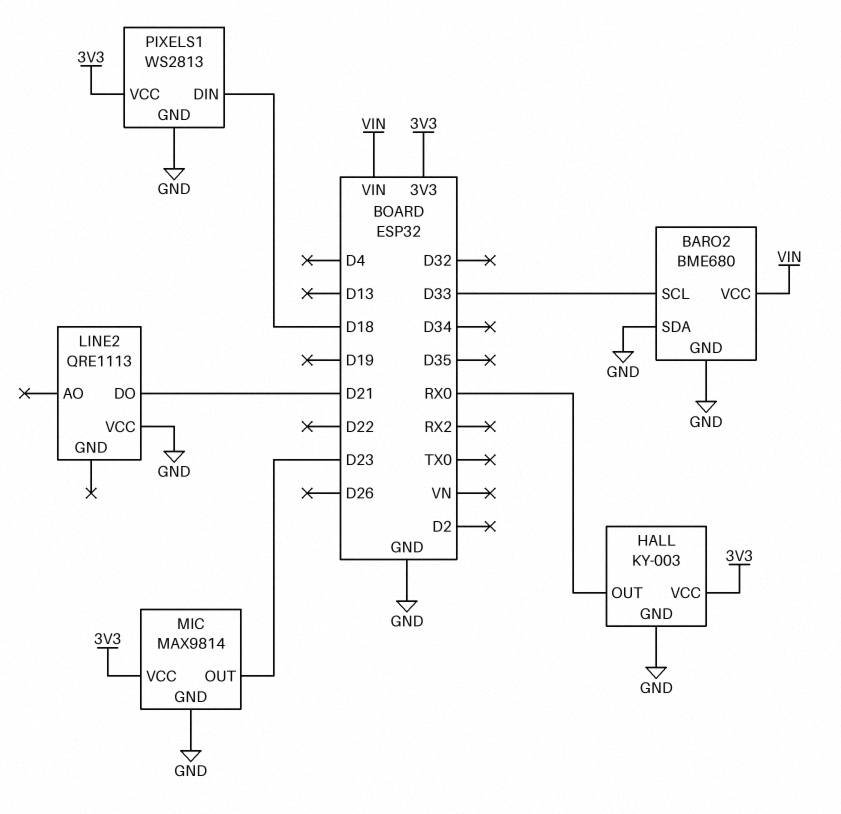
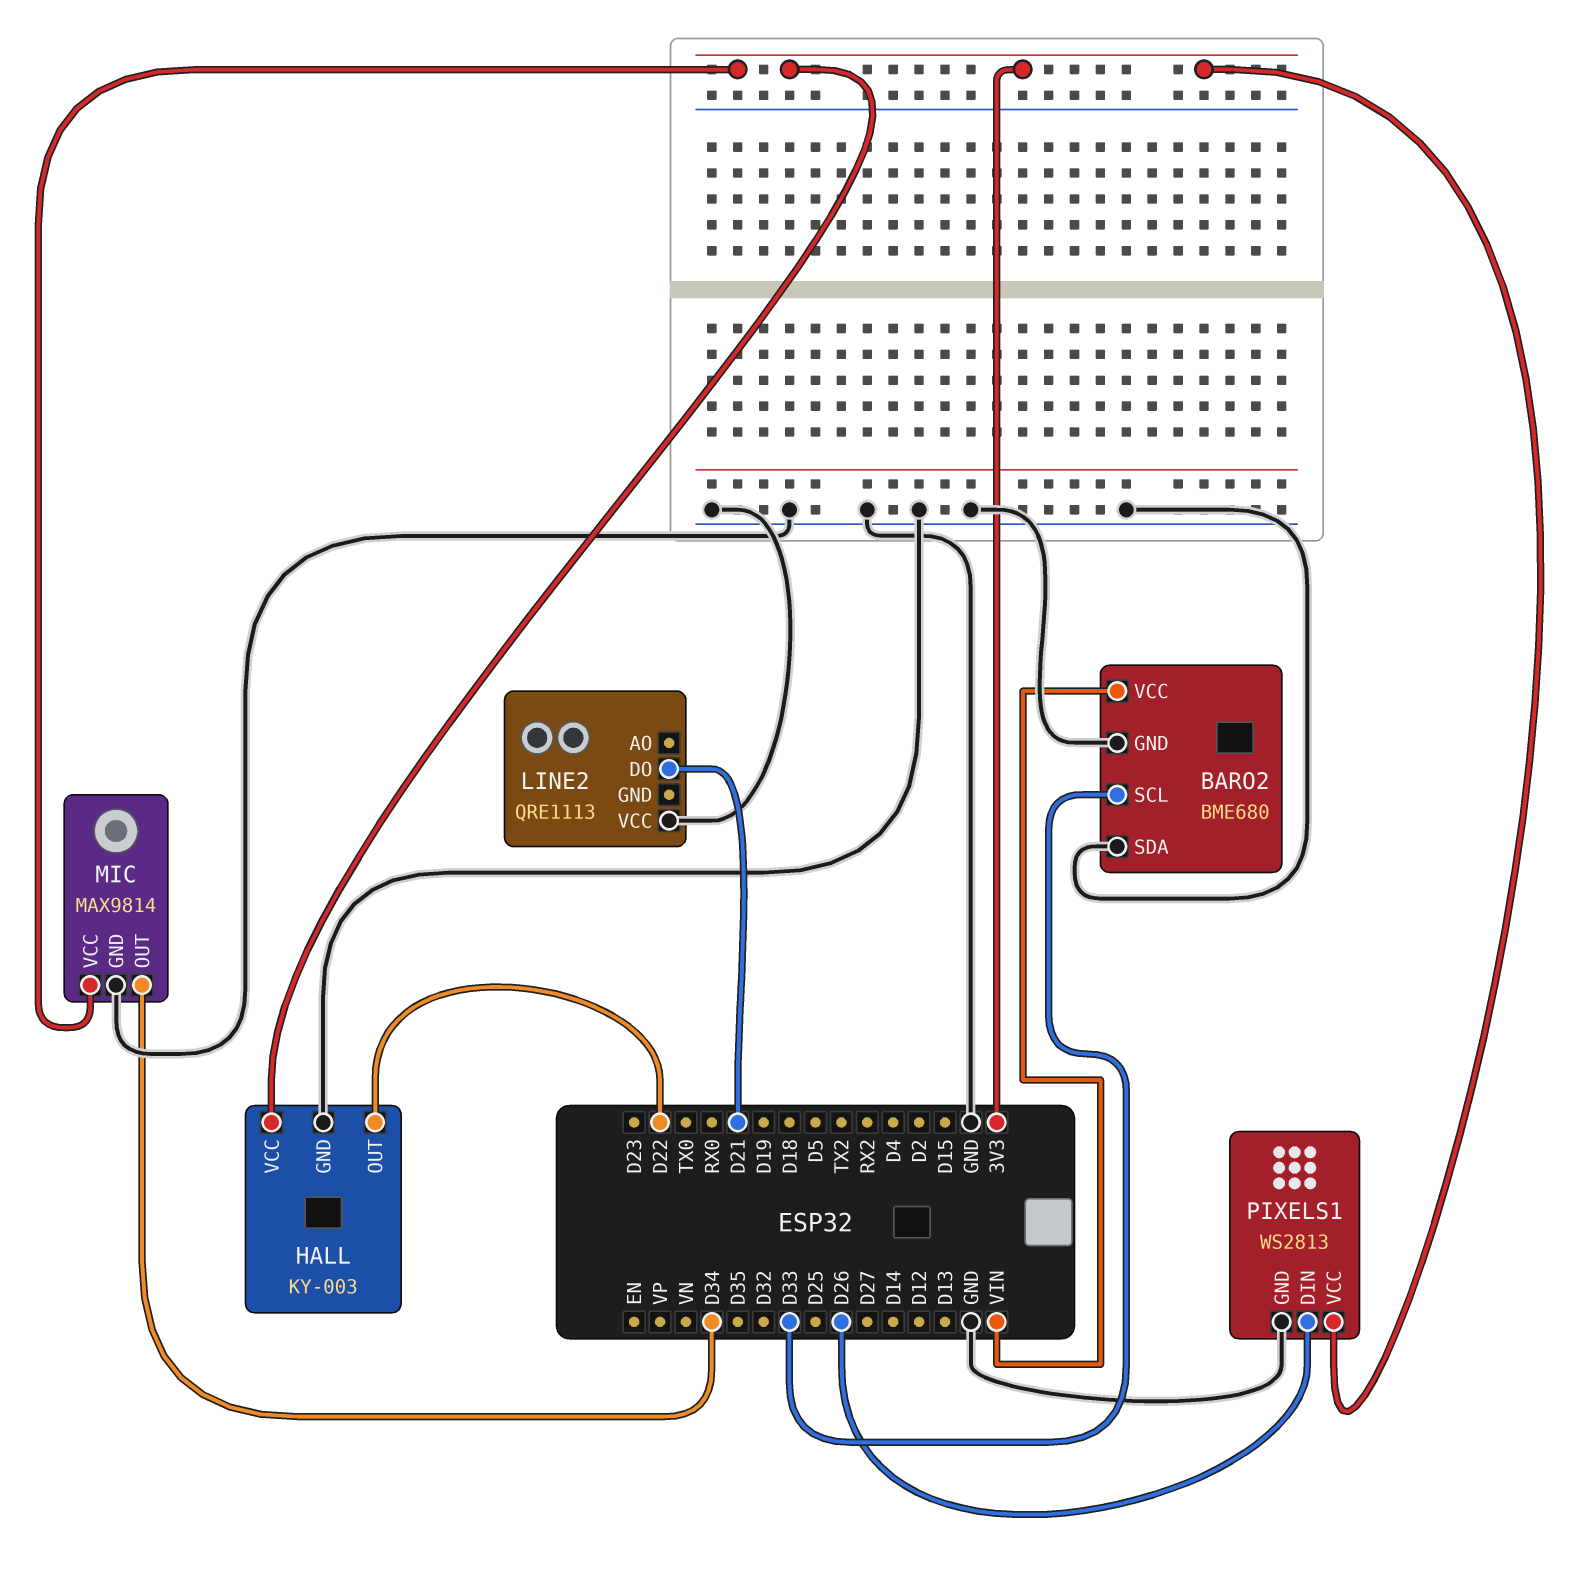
HALL pin OUT: RX0 -> D22
MIC pin OUT: D23 -> D34
PIXELS1 pin DIN: D18 -> D26

